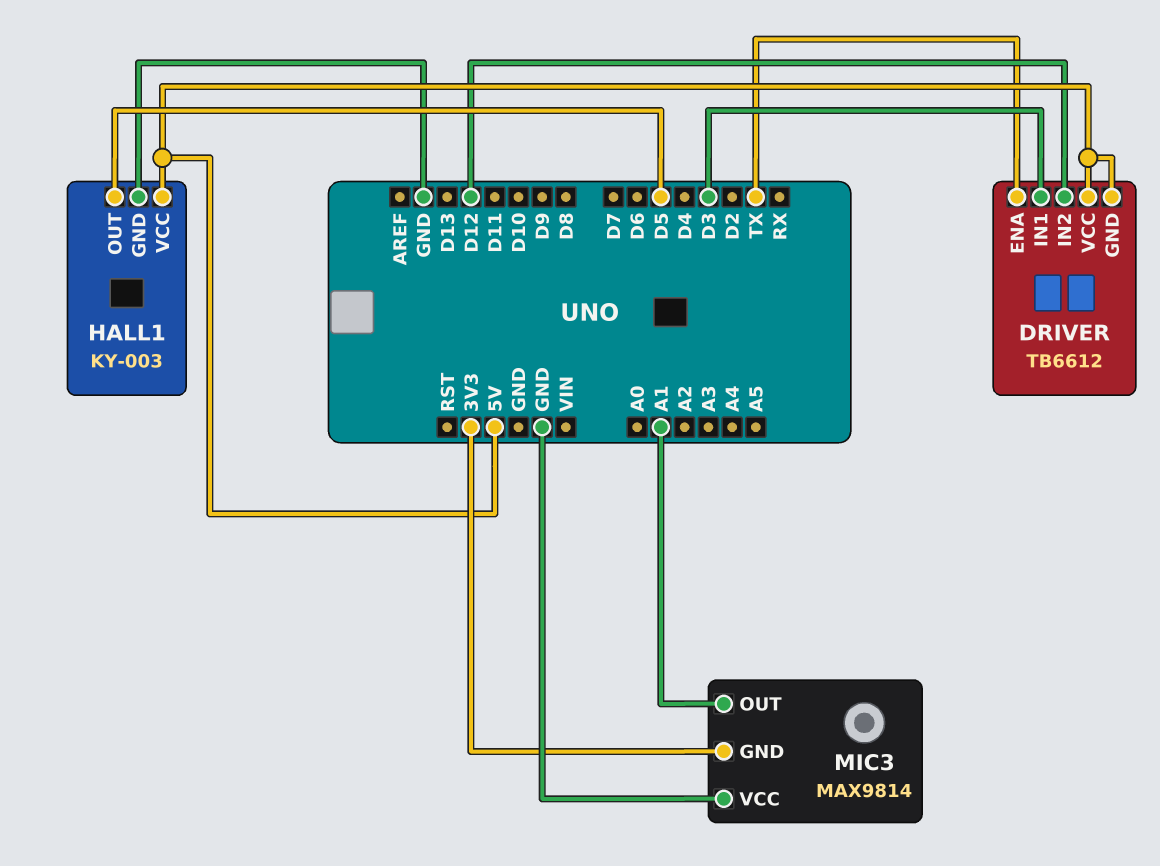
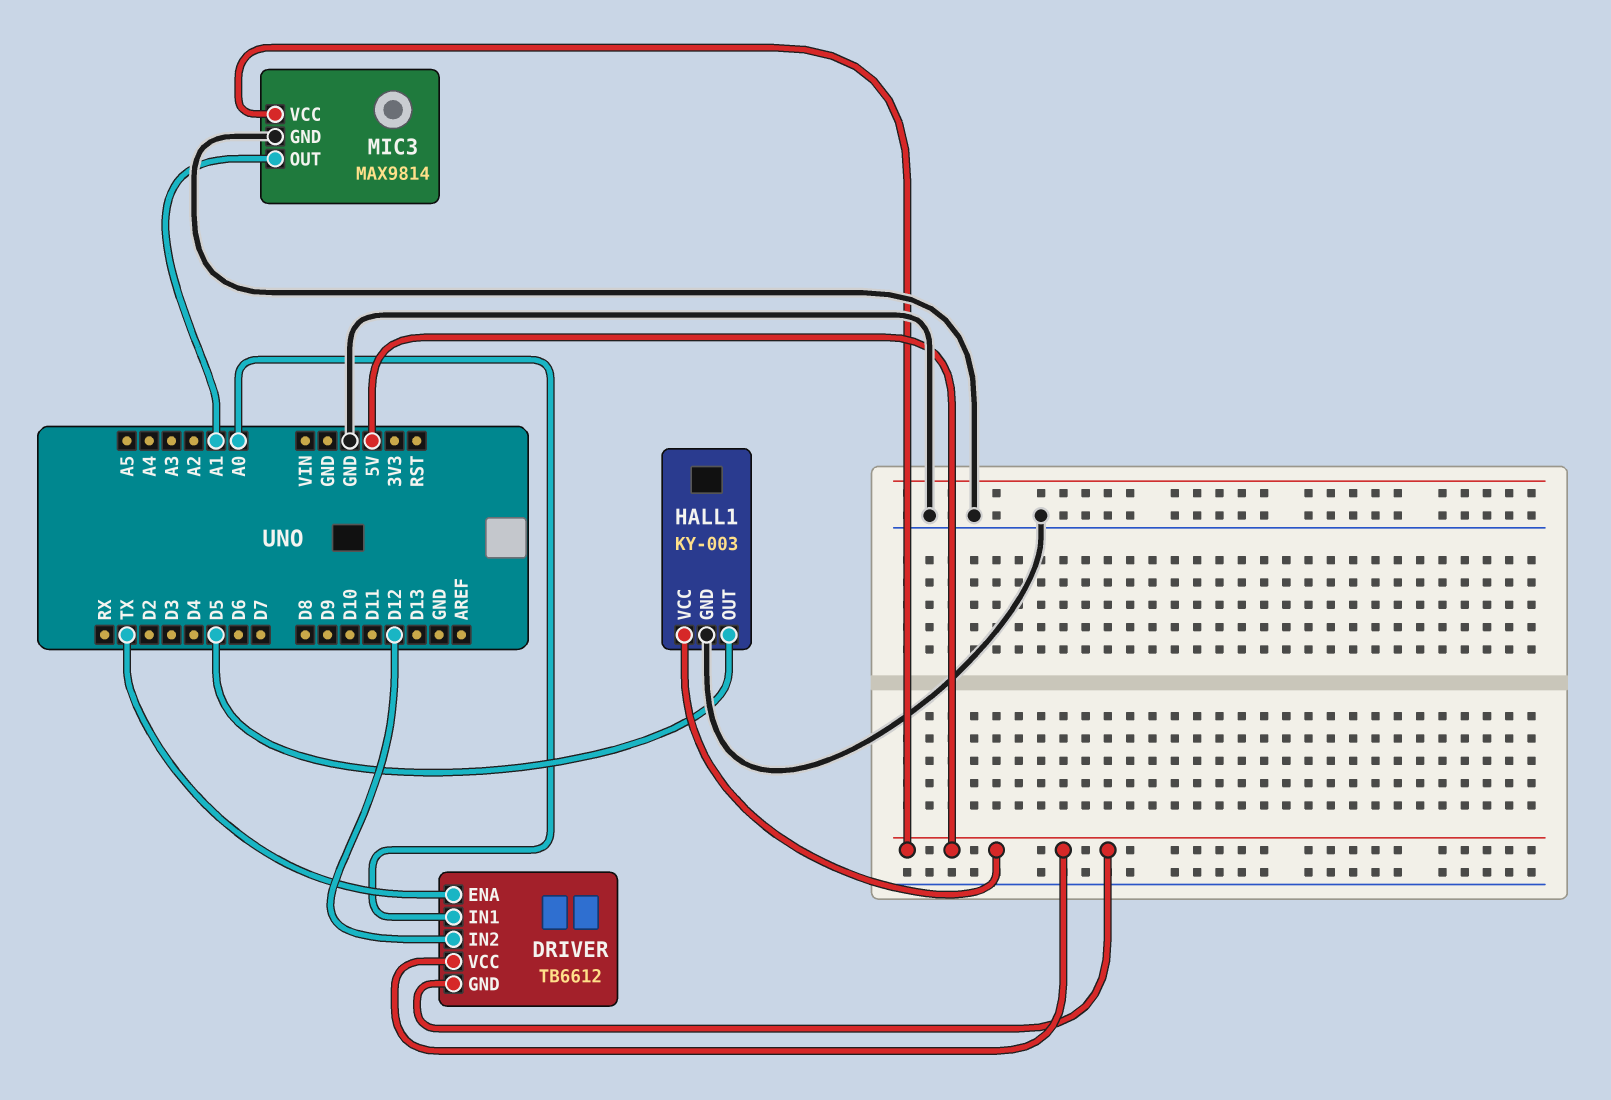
DRIVER pin IN1: D3 -> A0
MIC3 pin GND: 3V3 -> GND
MIC3 pin VCC: GND -> 5V

